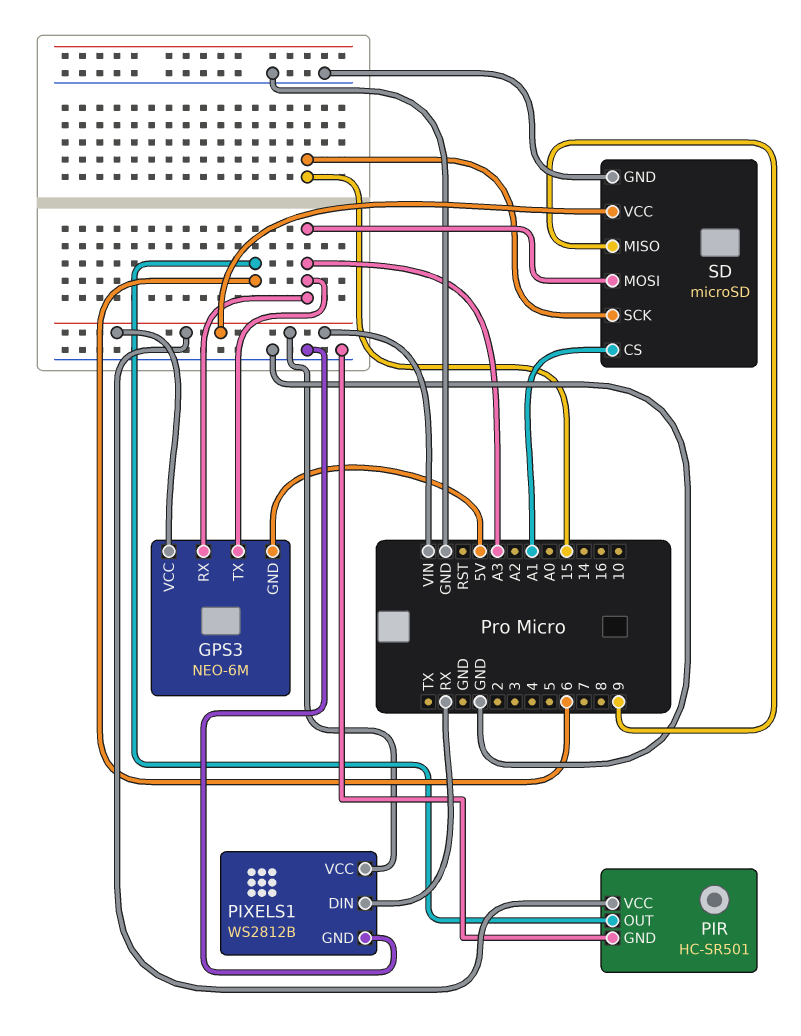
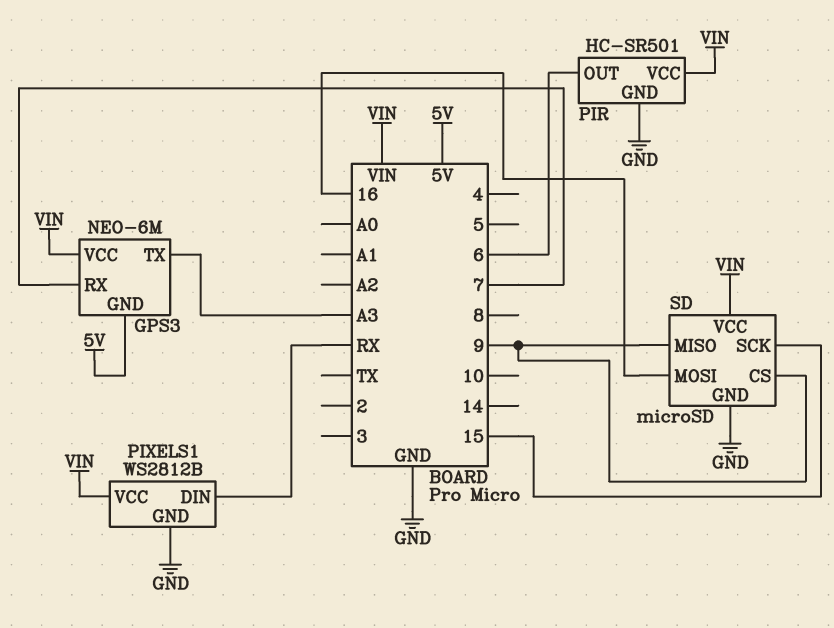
GPS3 pin RX: A3 -> 7
SD pin CS: A1 -> 9
SD pin MOSI: A3 -> 16

